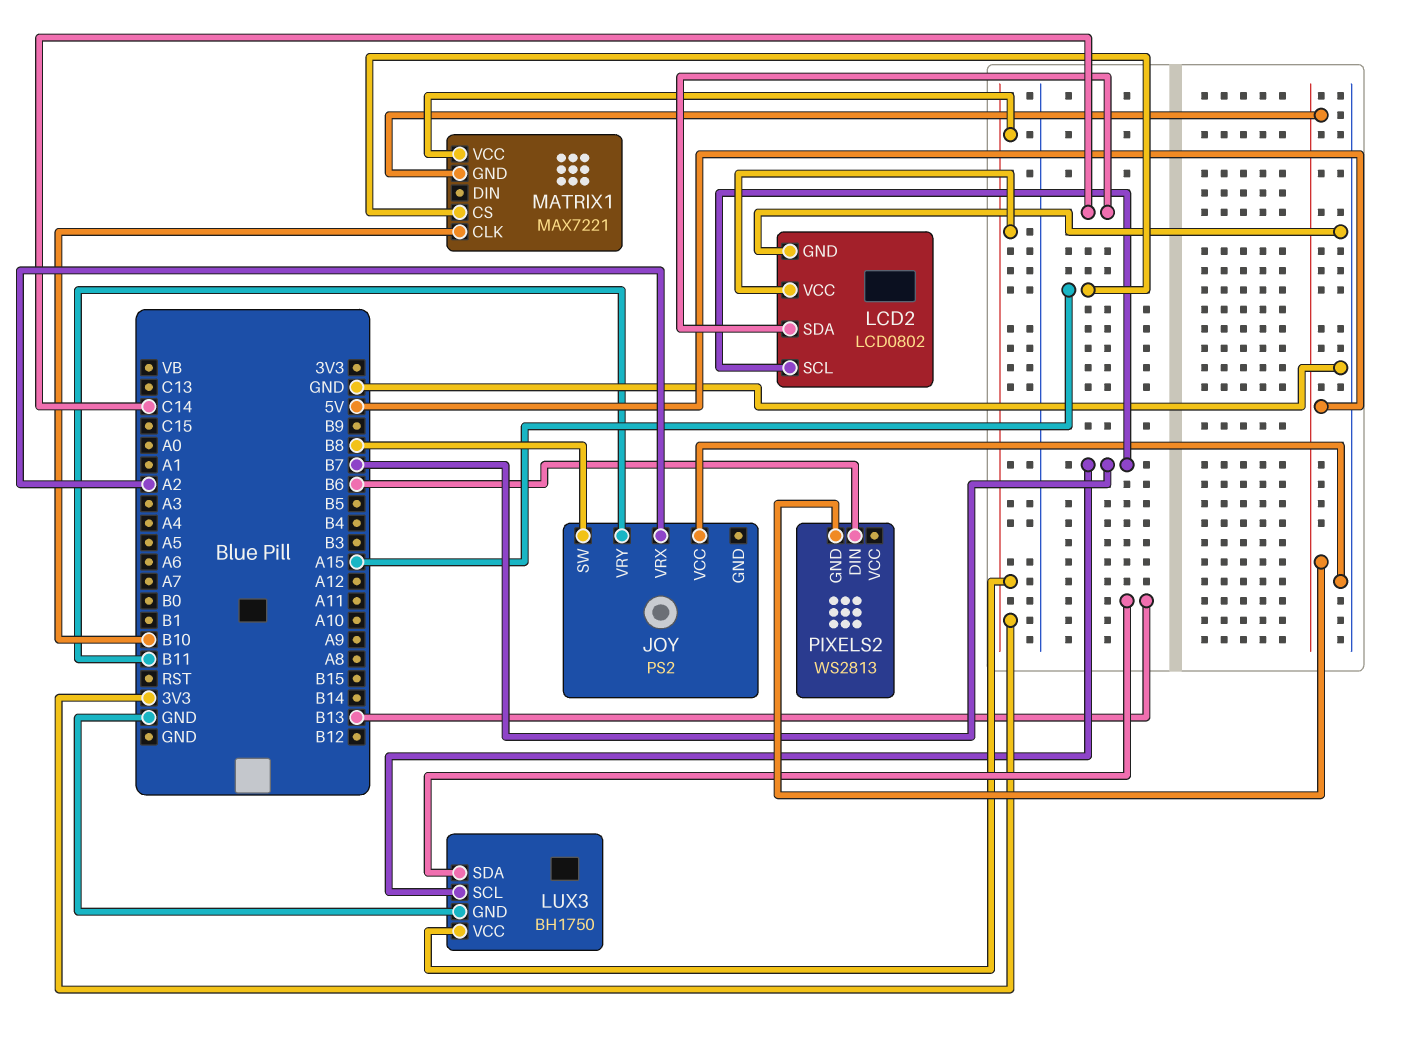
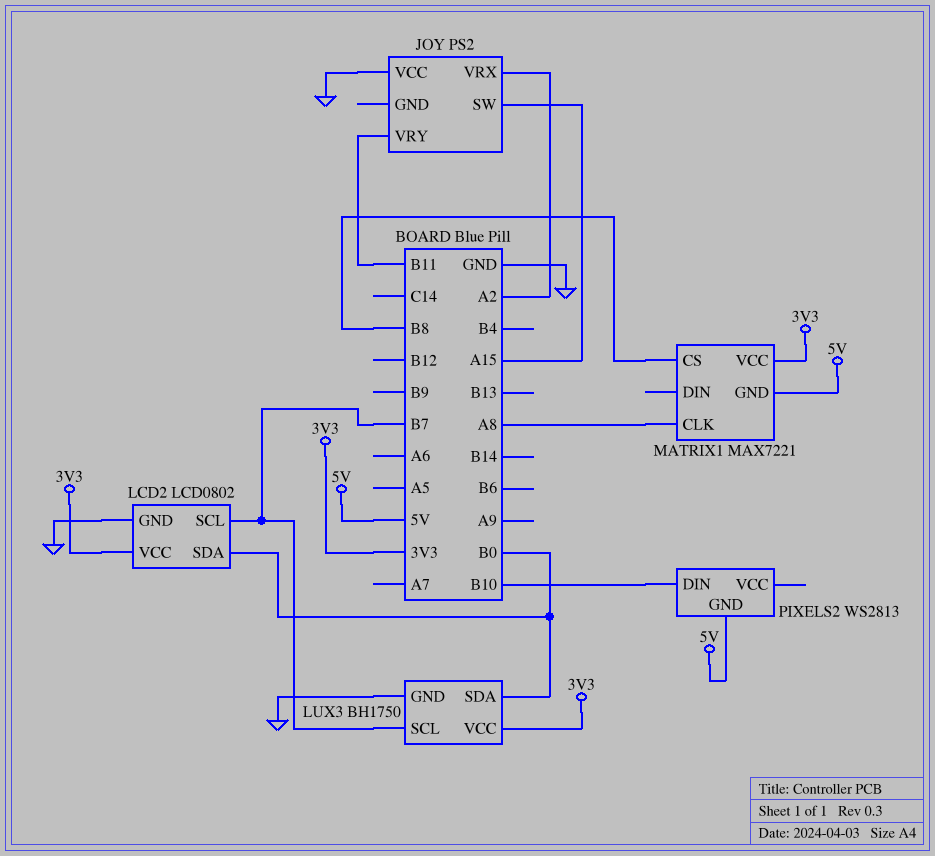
JOY pin SW: B8 -> A15
LCD2 pin SDA: C14 -> B0
LUX3 pin SDA: B13 -> B0
MATRIX1 pin CLK: B10 -> A8
MATRIX1 pin CS: A15 -> B8
PIXELS2 pin DIN: B6 -> B10

